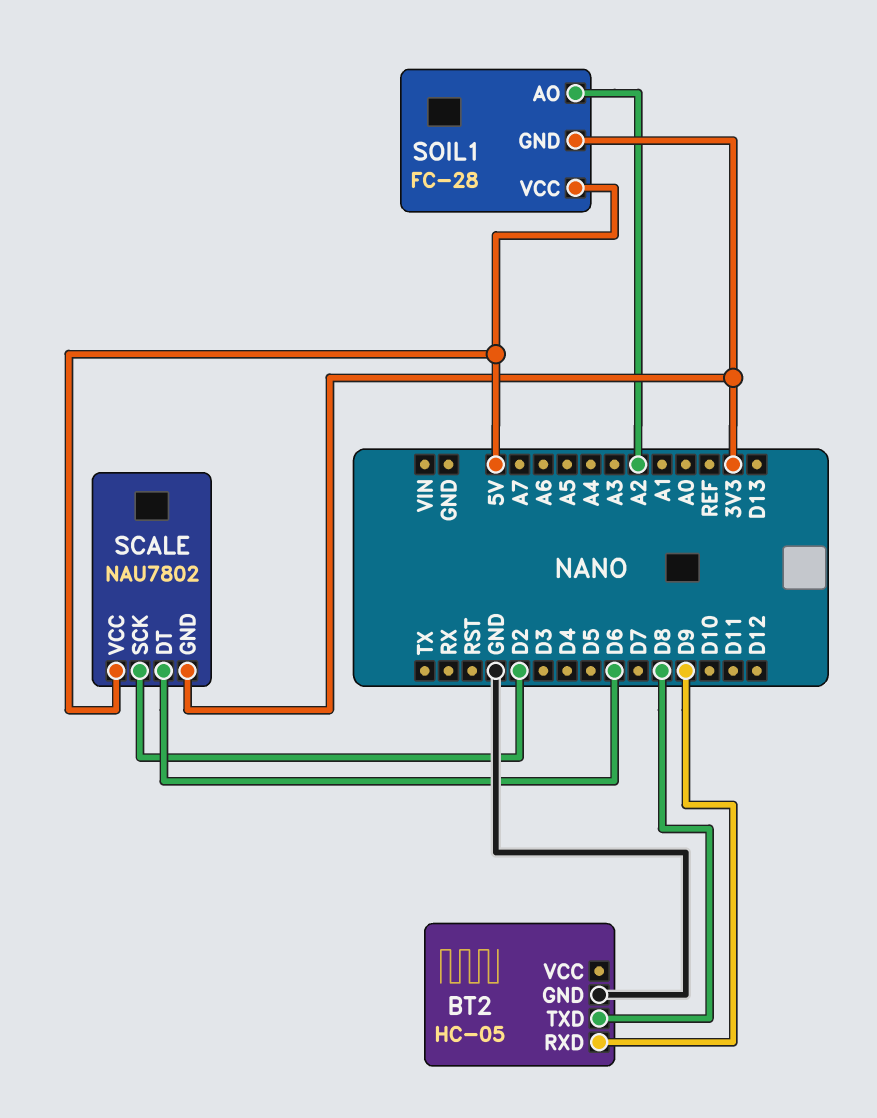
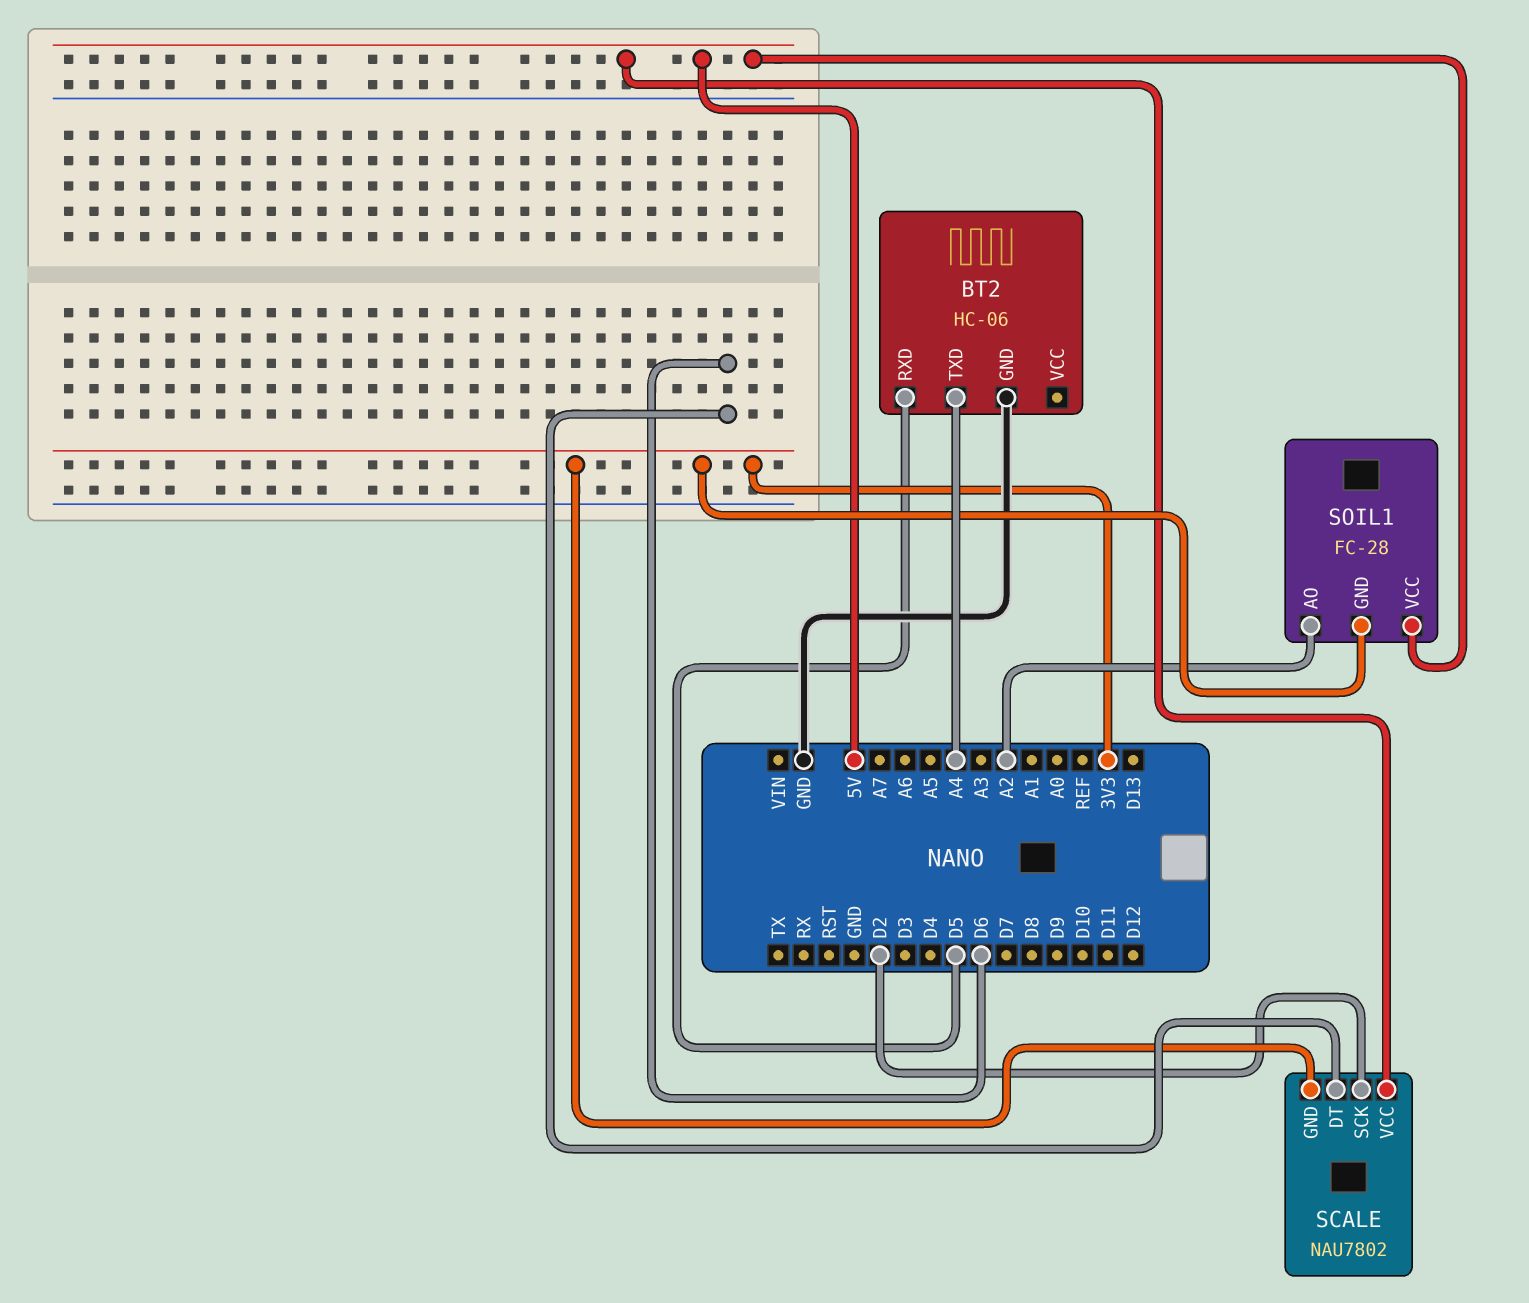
BT2: HC-05 -> HC-06
BT2 pin RXD: D9 -> D5
BT2 pin TXD: D8 -> A4

